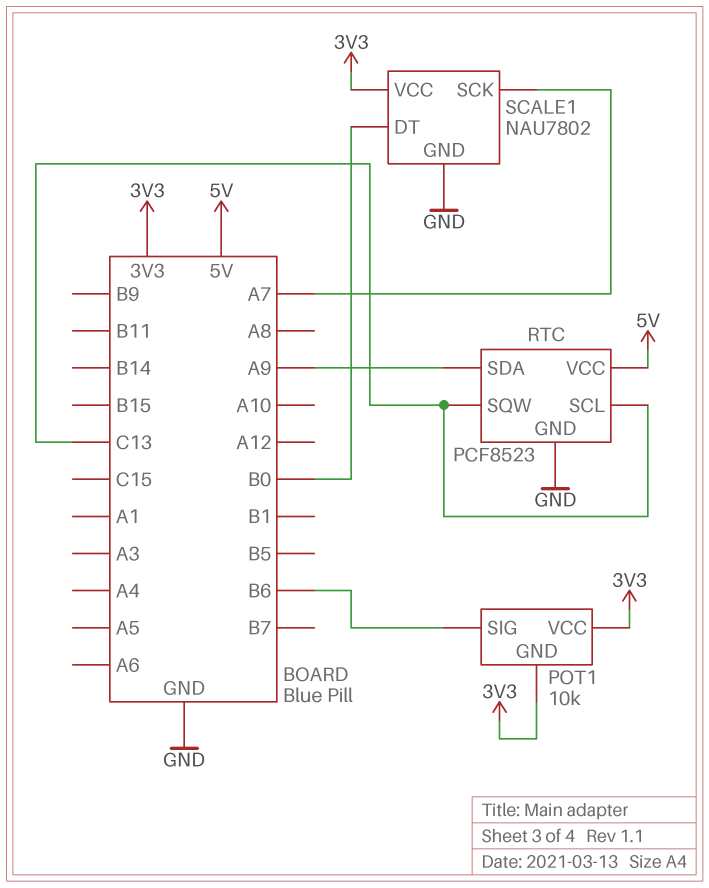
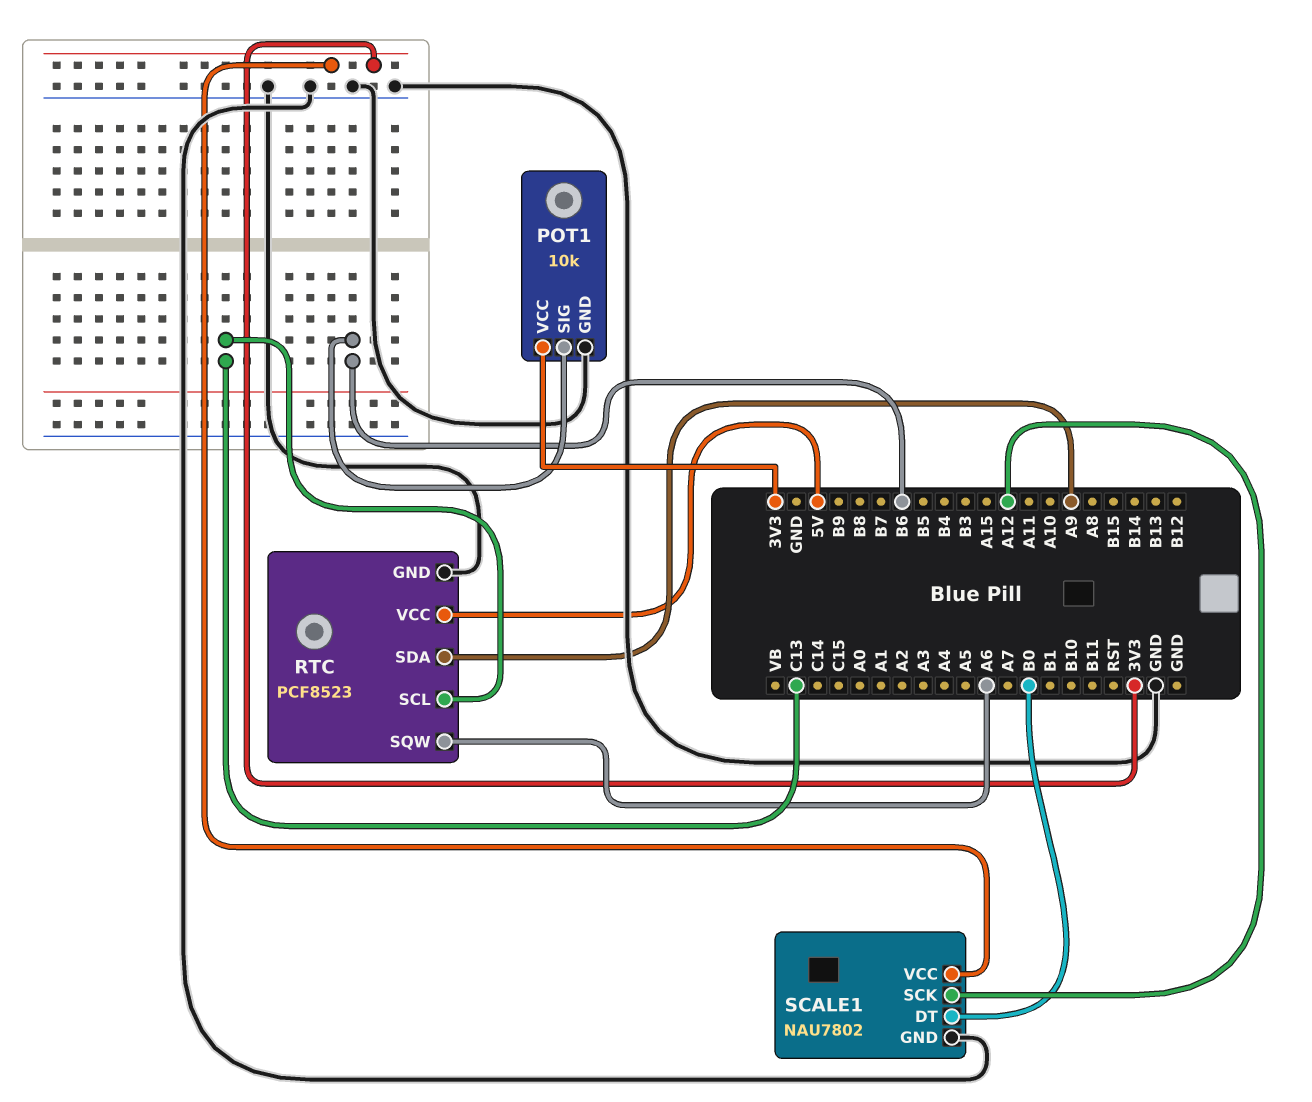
POT1 pin GND: 3V3 -> GND
RTC pin SQW: C13 -> A6
SCALE1 pin SCK: A7 -> A12

